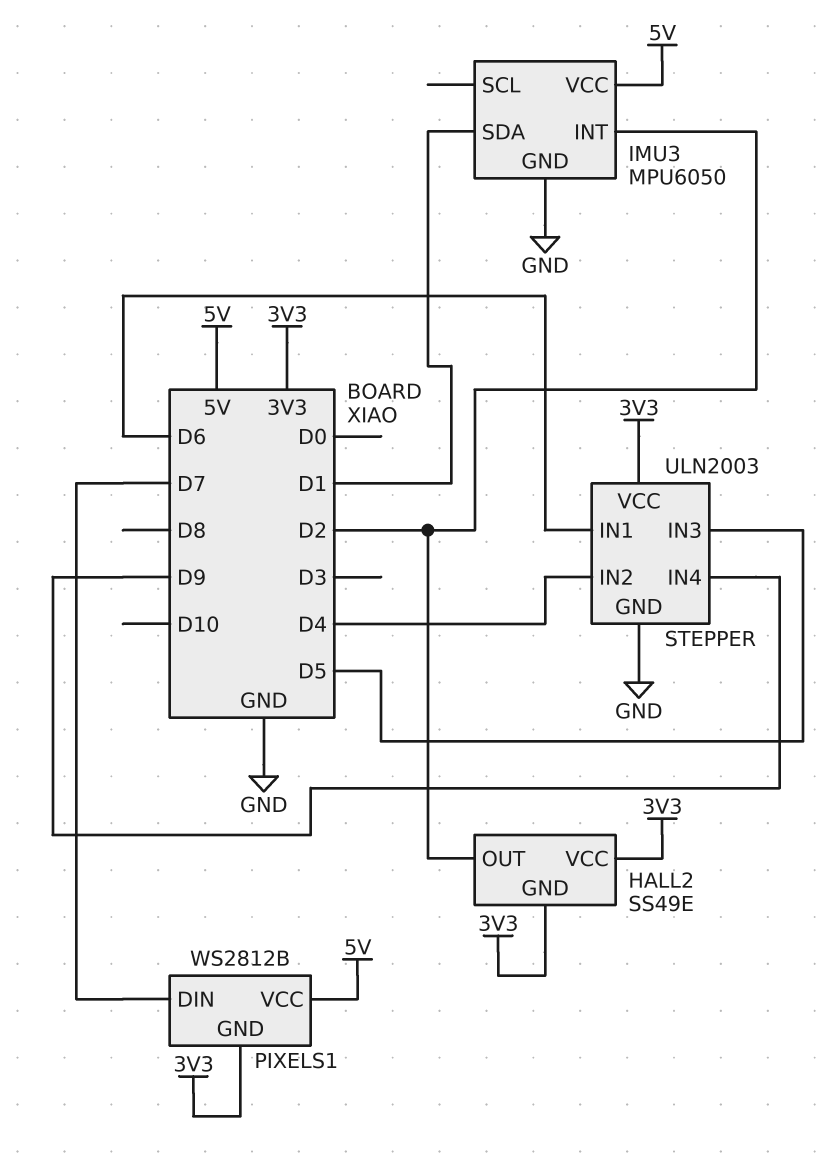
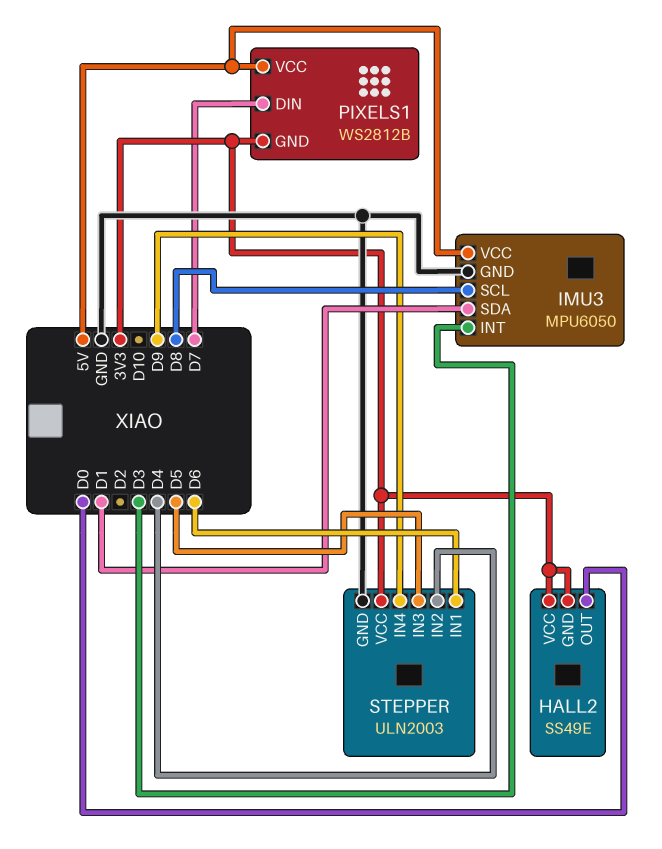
HALL2 pin OUT: D2 -> D0
IMU3 pin INT: D2 -> D3
IMU3 pin SCL: none -> D8

